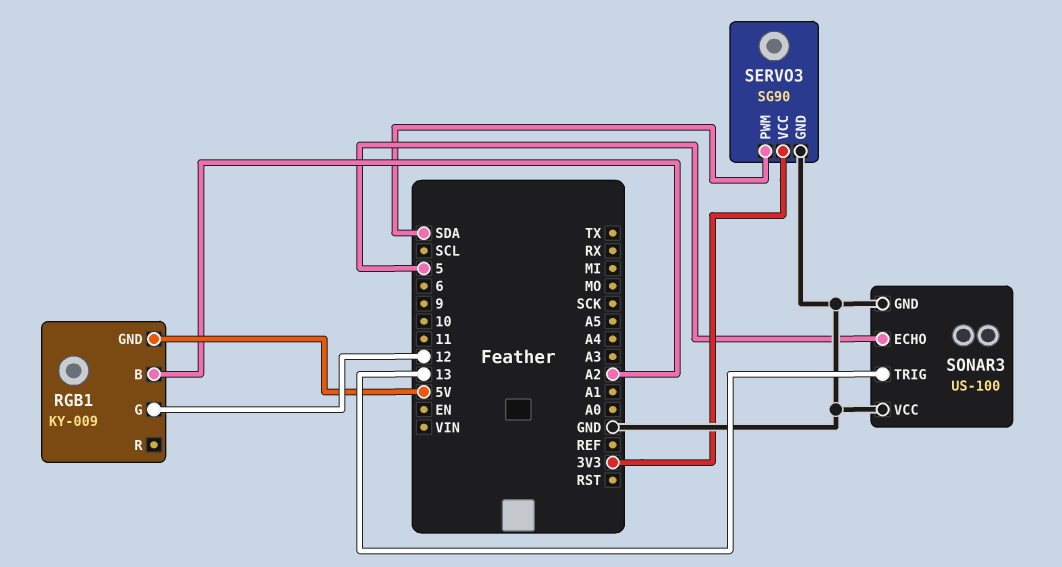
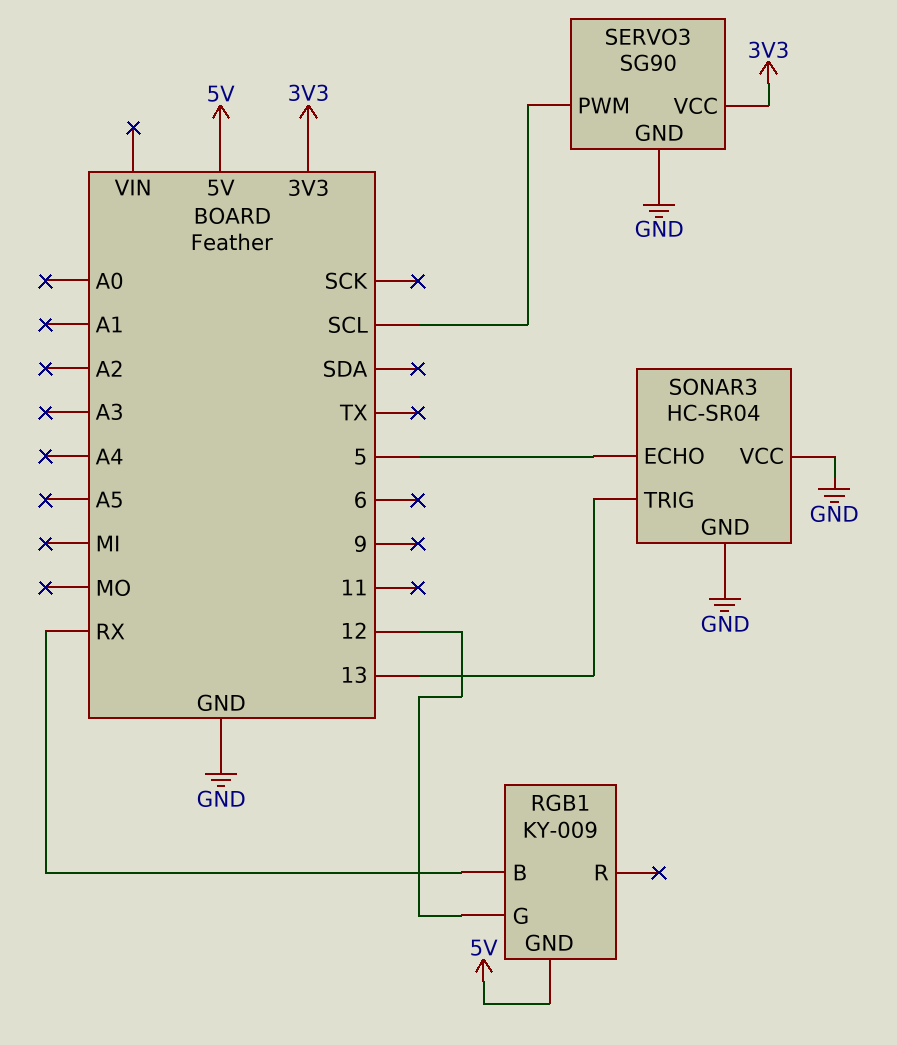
RGB1 pin B: A2 -> RX
SERVO3 pin PWM: SDA -> SCL
SONAR3: US-100 -> HC-SR04

